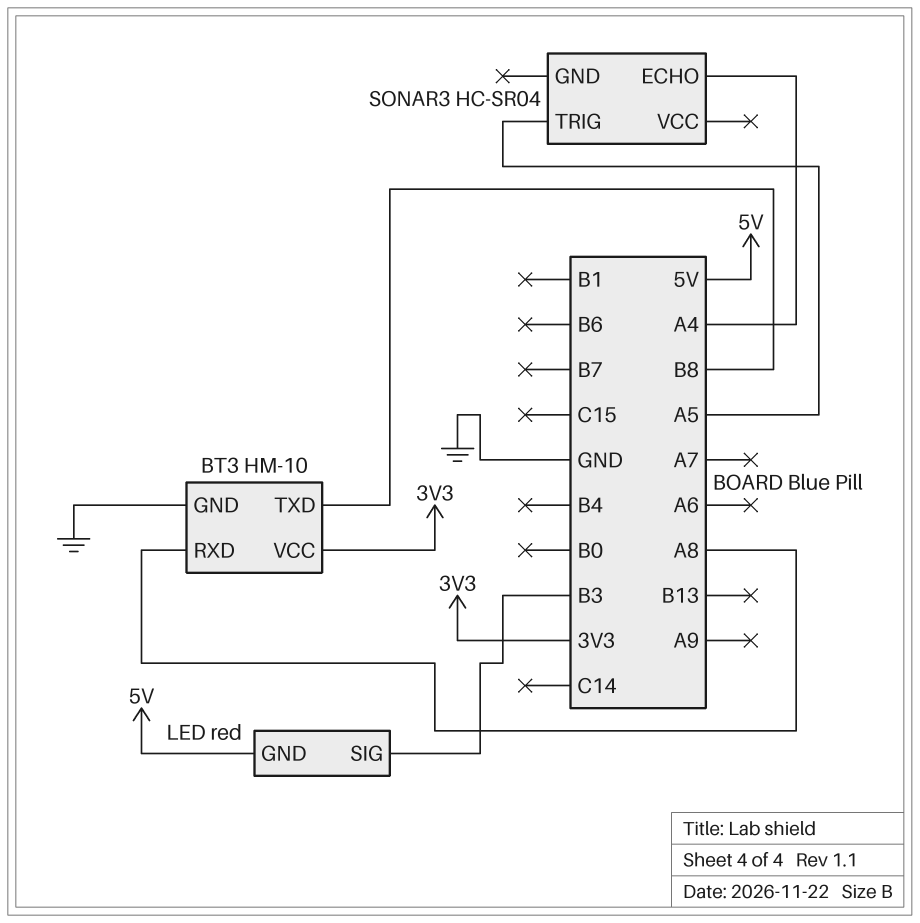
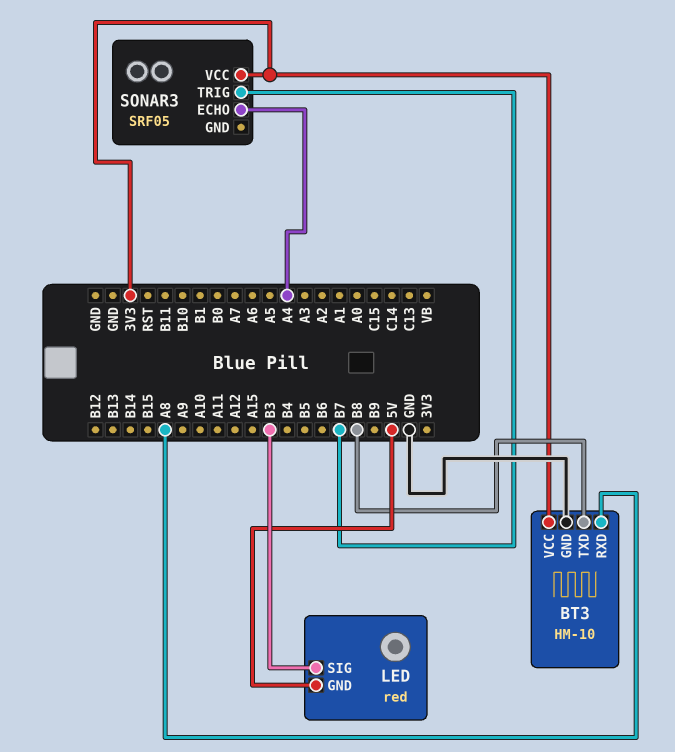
SONAR3: HC-SR04 -> SRF05
SONAR3 pin TRIG: A5 -> B7
SONAR3 pin VCC: none -> 3V3

